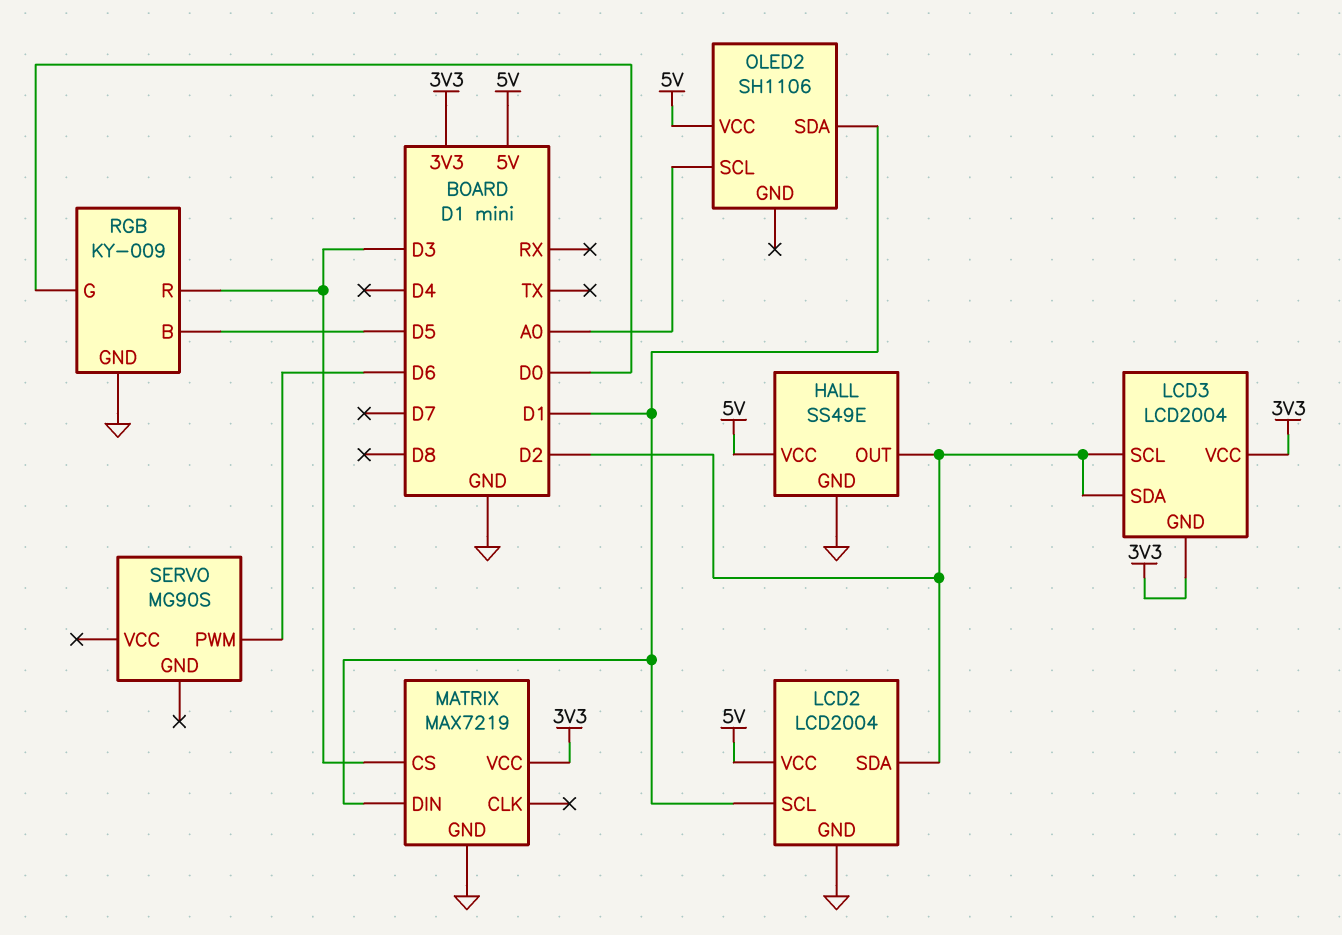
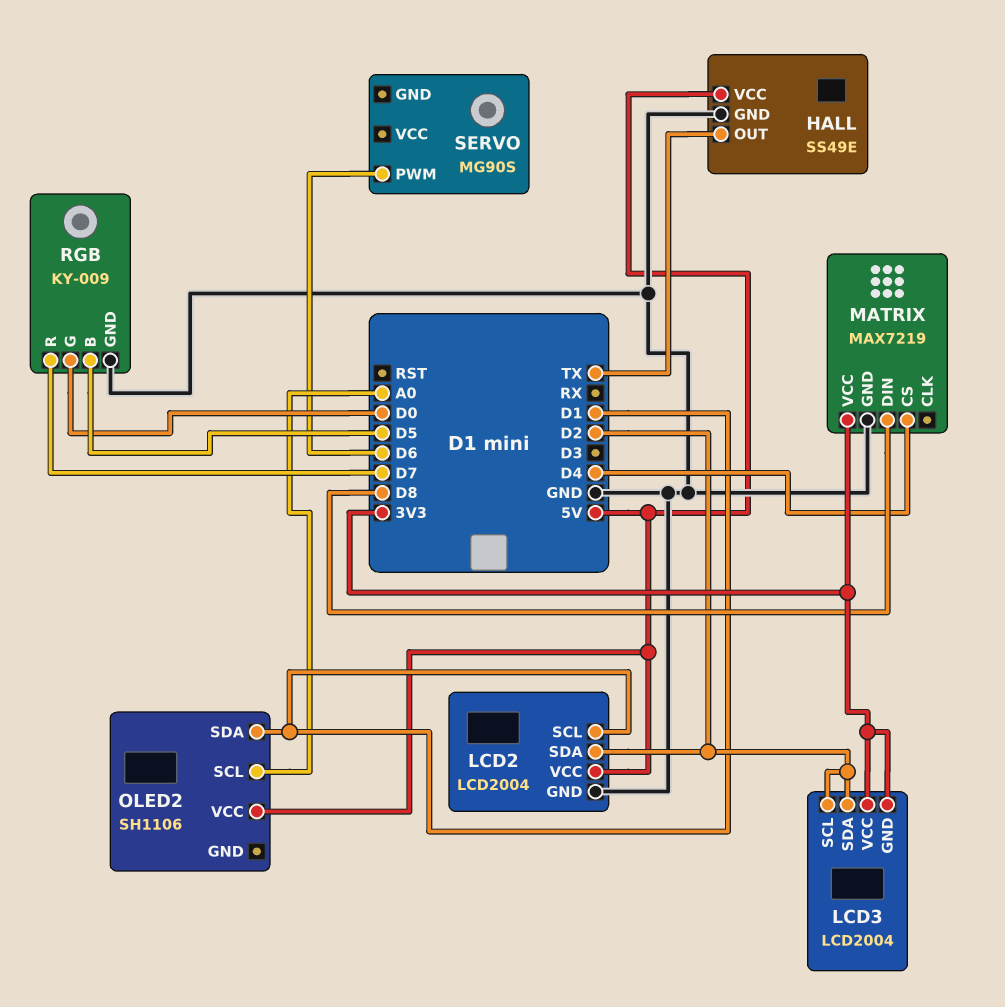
HALL pin OUT: D2 -> TX
MATRIX pin CS: D3 -> D4
MATRIX pin DIN: D1 -> D8
RGB pin R: D3 -> D7

